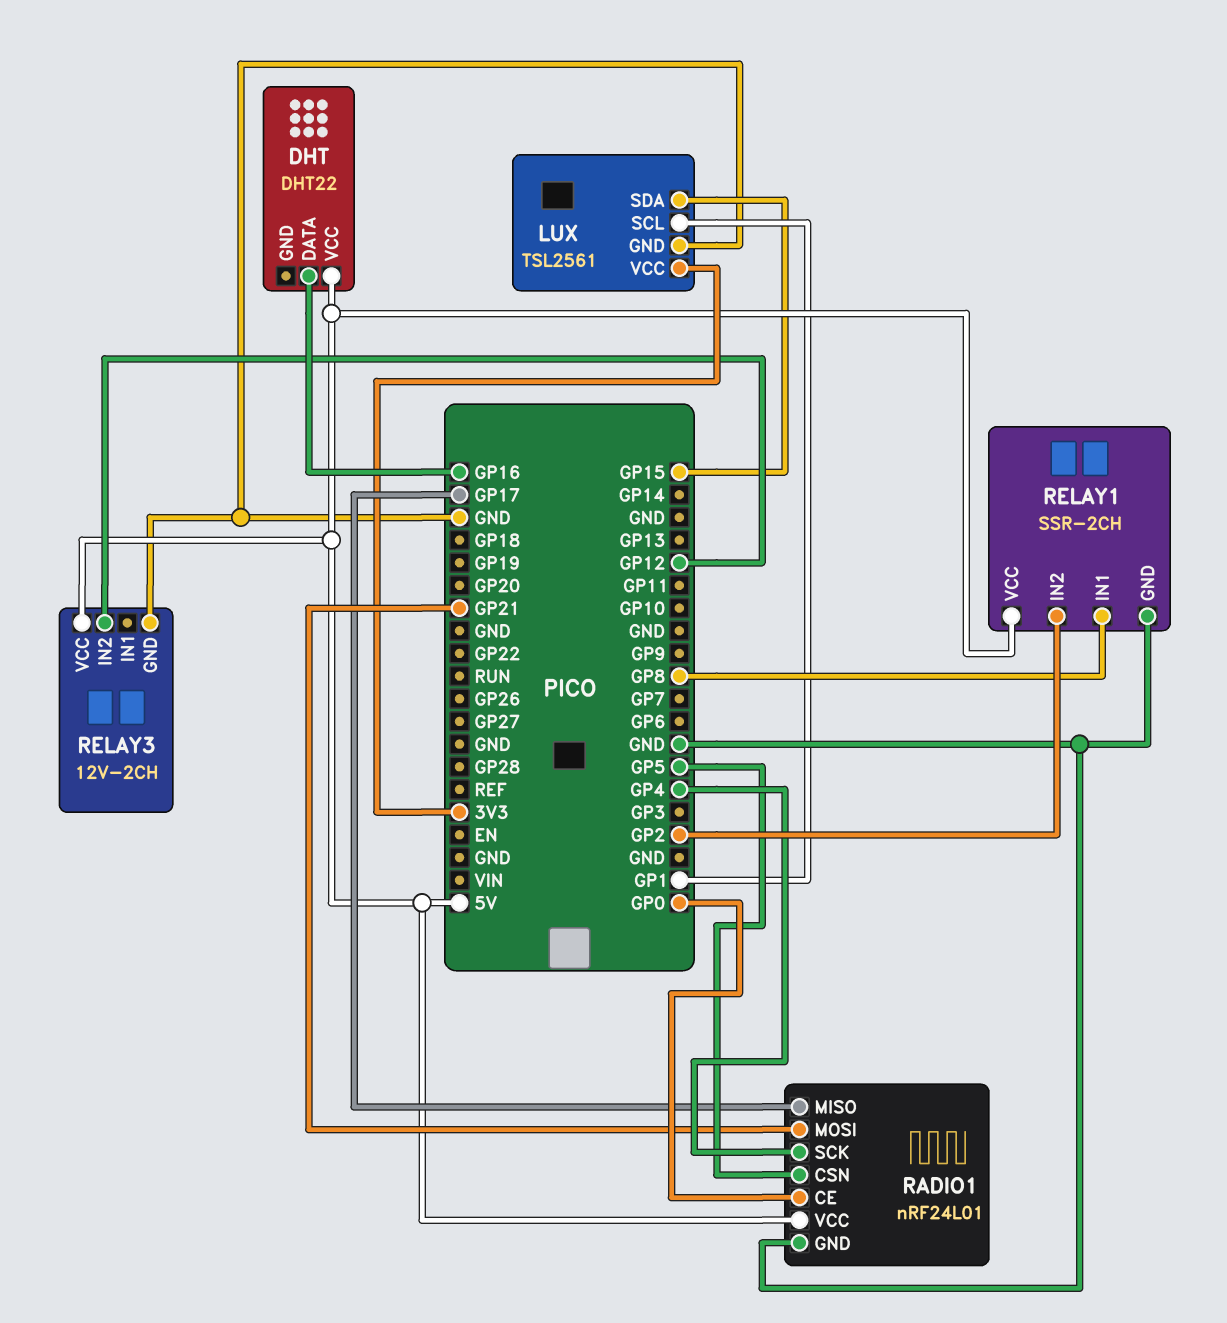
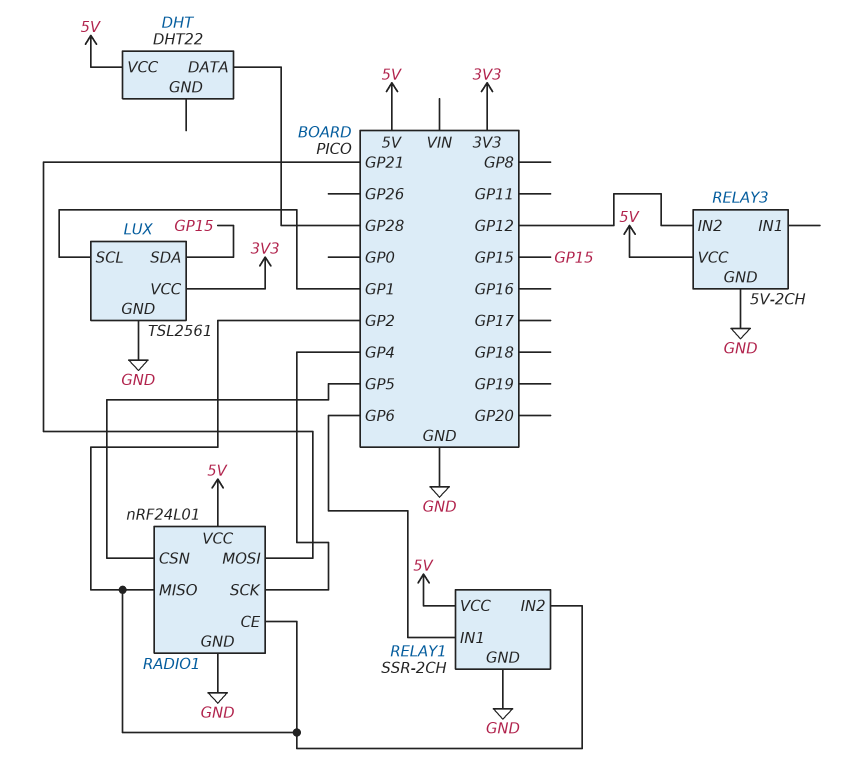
DHT pin DATA: GP16 -> GP28
RADIO1 pin CE: GP0 -> GP2
RADIO1 pin MISO: GP17 -> GP2
RELAY1 pin IN1: GP8 -> GP6
RELAY3: 12V-2CH -> 5V-2CH

